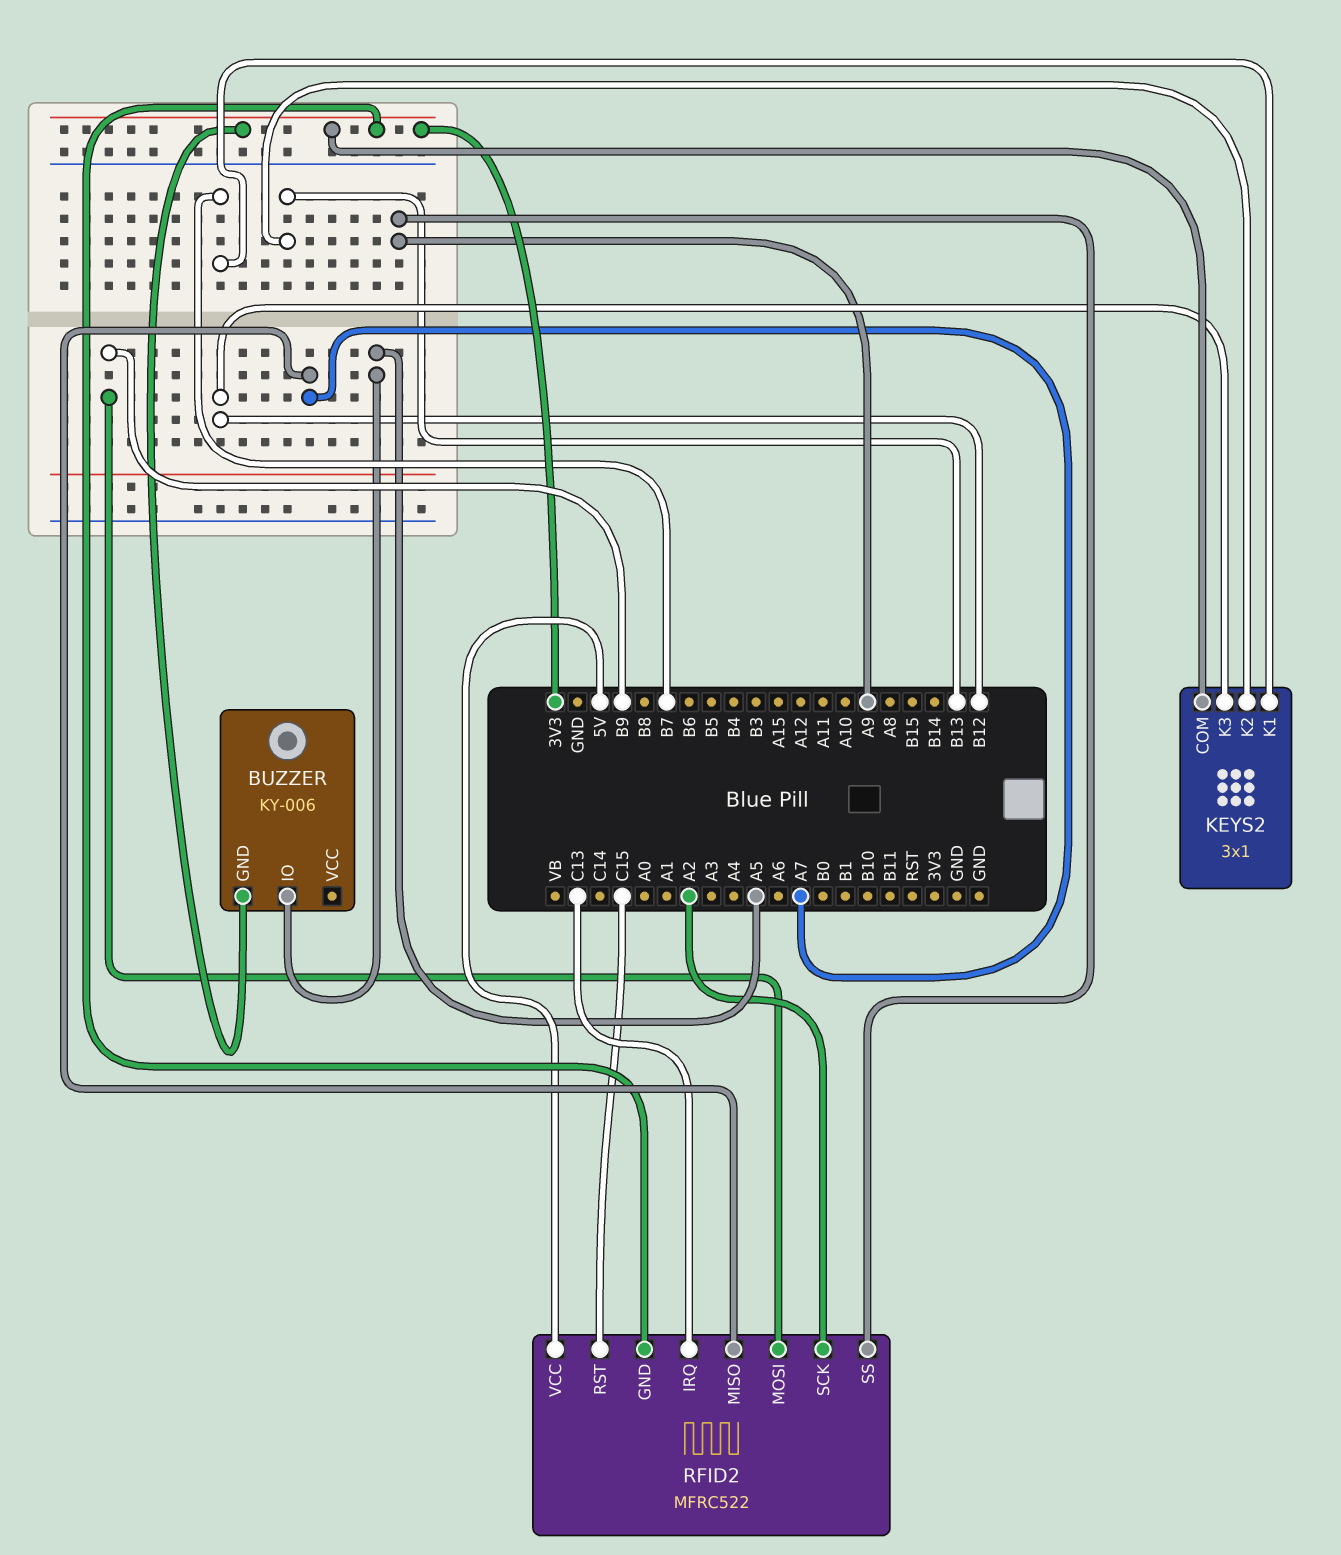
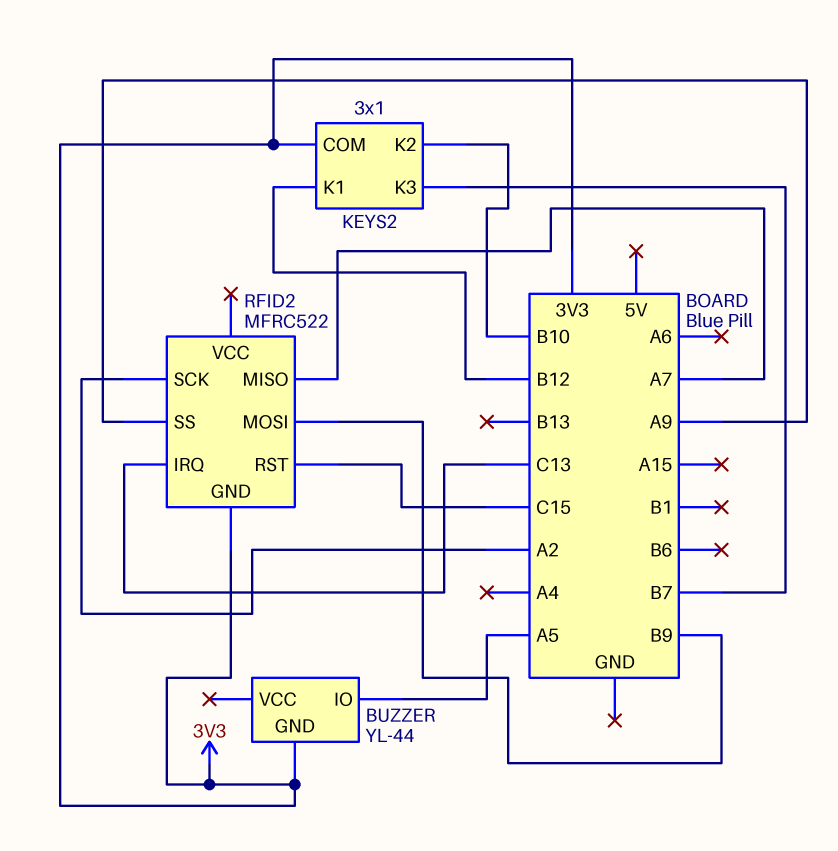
BUZZER: KY-006 -> YL-44
KEYS2 pin K1: B7 -> B12
KEYS2 pin K2: B13 -> B10
KEYS2 pin K3: B12 -> B7
RFID2 pin VCC: 5V -> none

